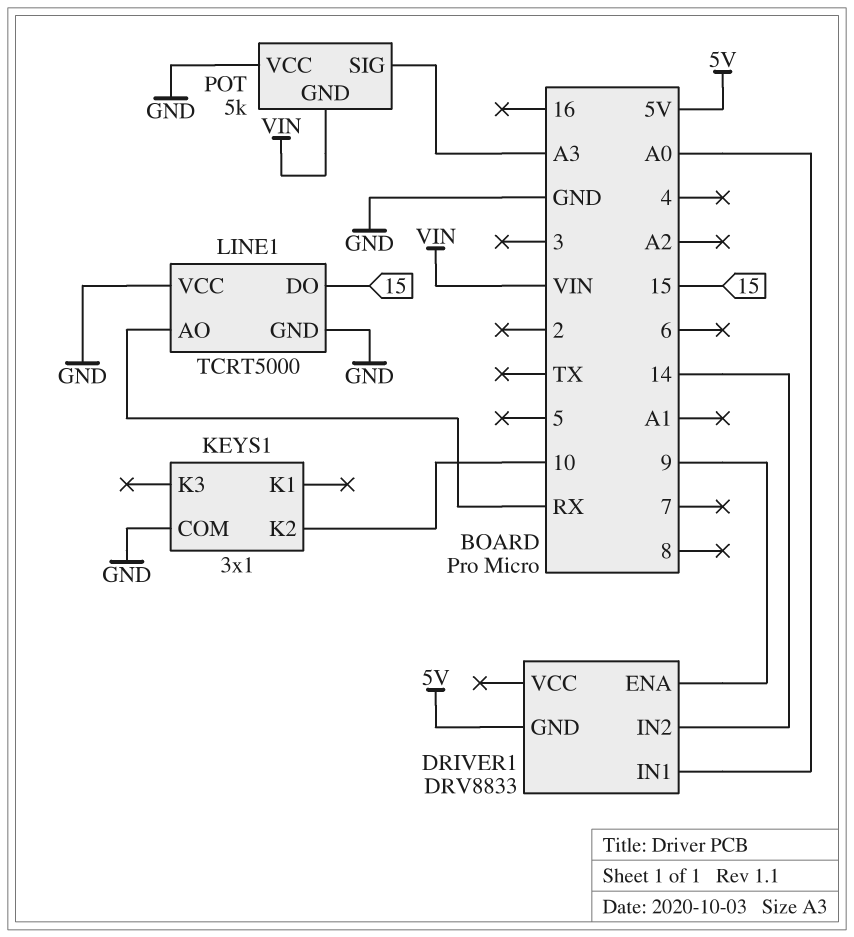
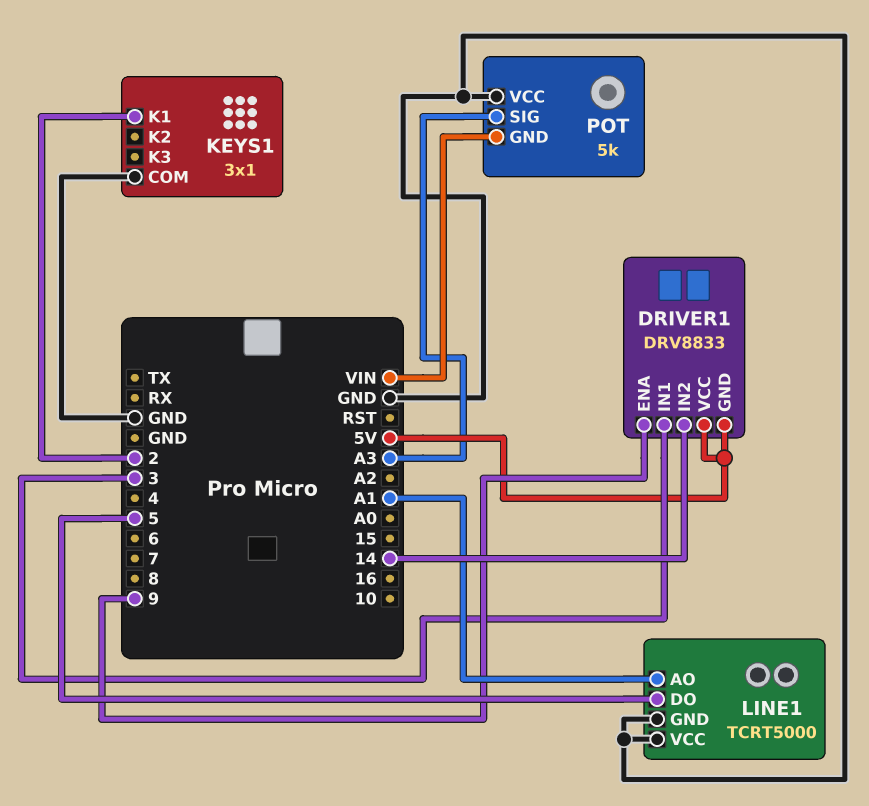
DRIVER1 pin IN1: A0 -> 3
DRIVER1 pin VCC: none -> 5V
KEYS1 pin K1: none -> 2
KEYS1 pin K2: 10 -> none
LINE1 pin AO: RX -> A1
LINE1 pin DO: 15 -> 5

